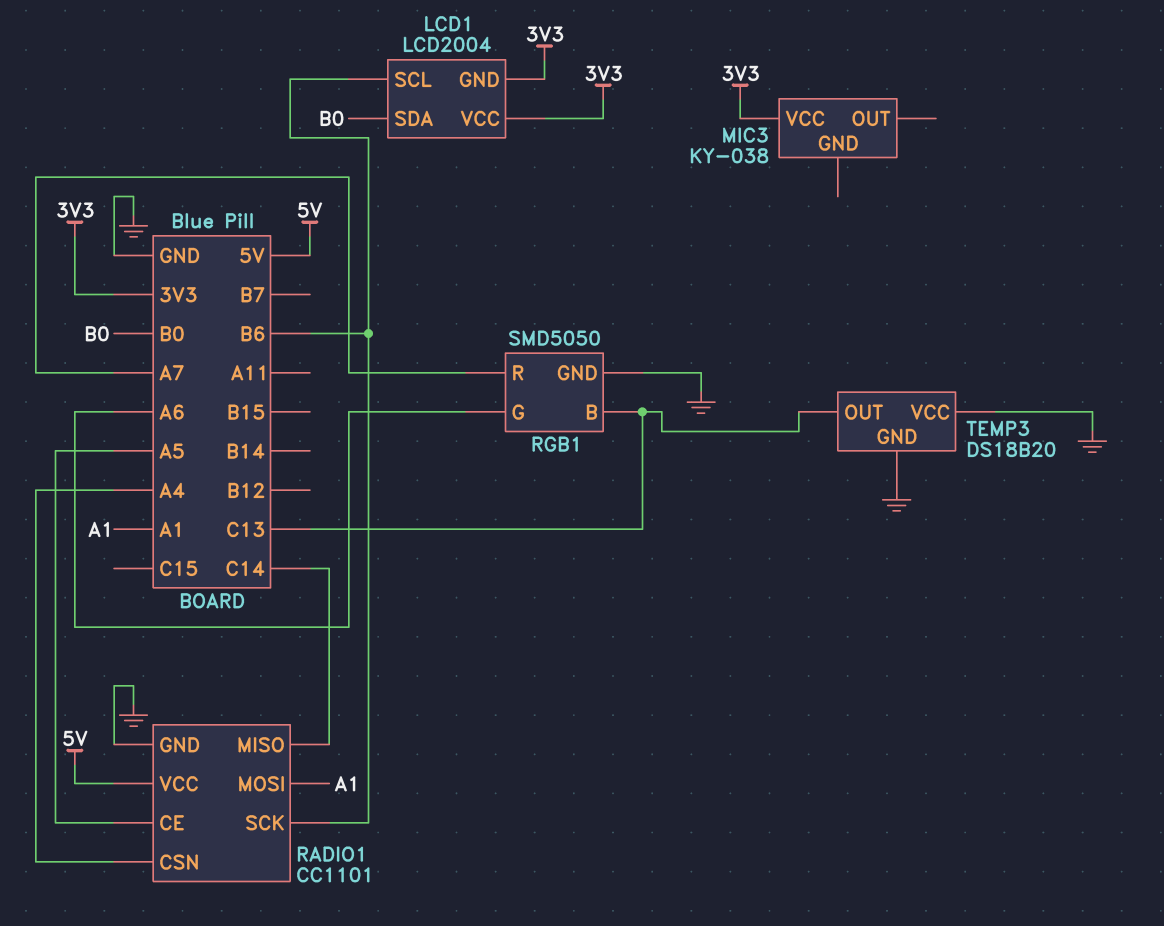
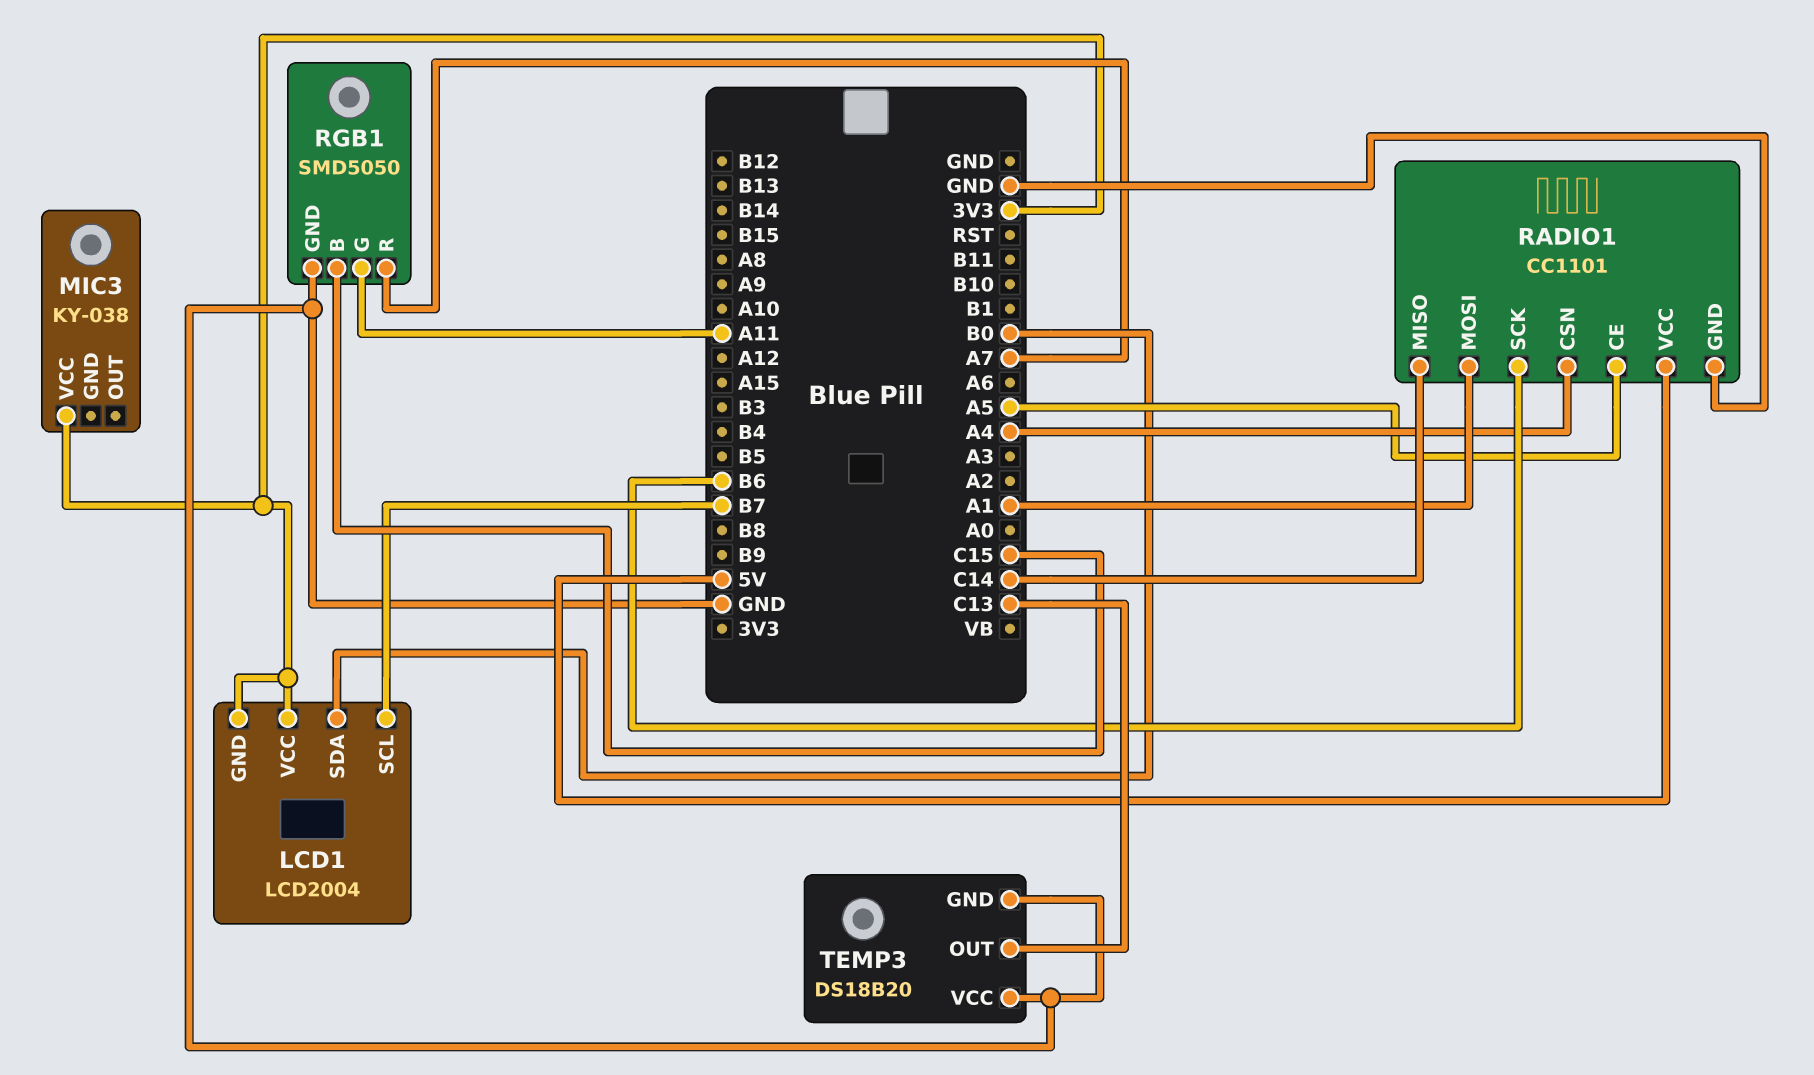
LCD1 pin SCL: B6 -> B7
RGB1 pin B: C13 -> C15
RGB1 pin G: A6 -> A11

